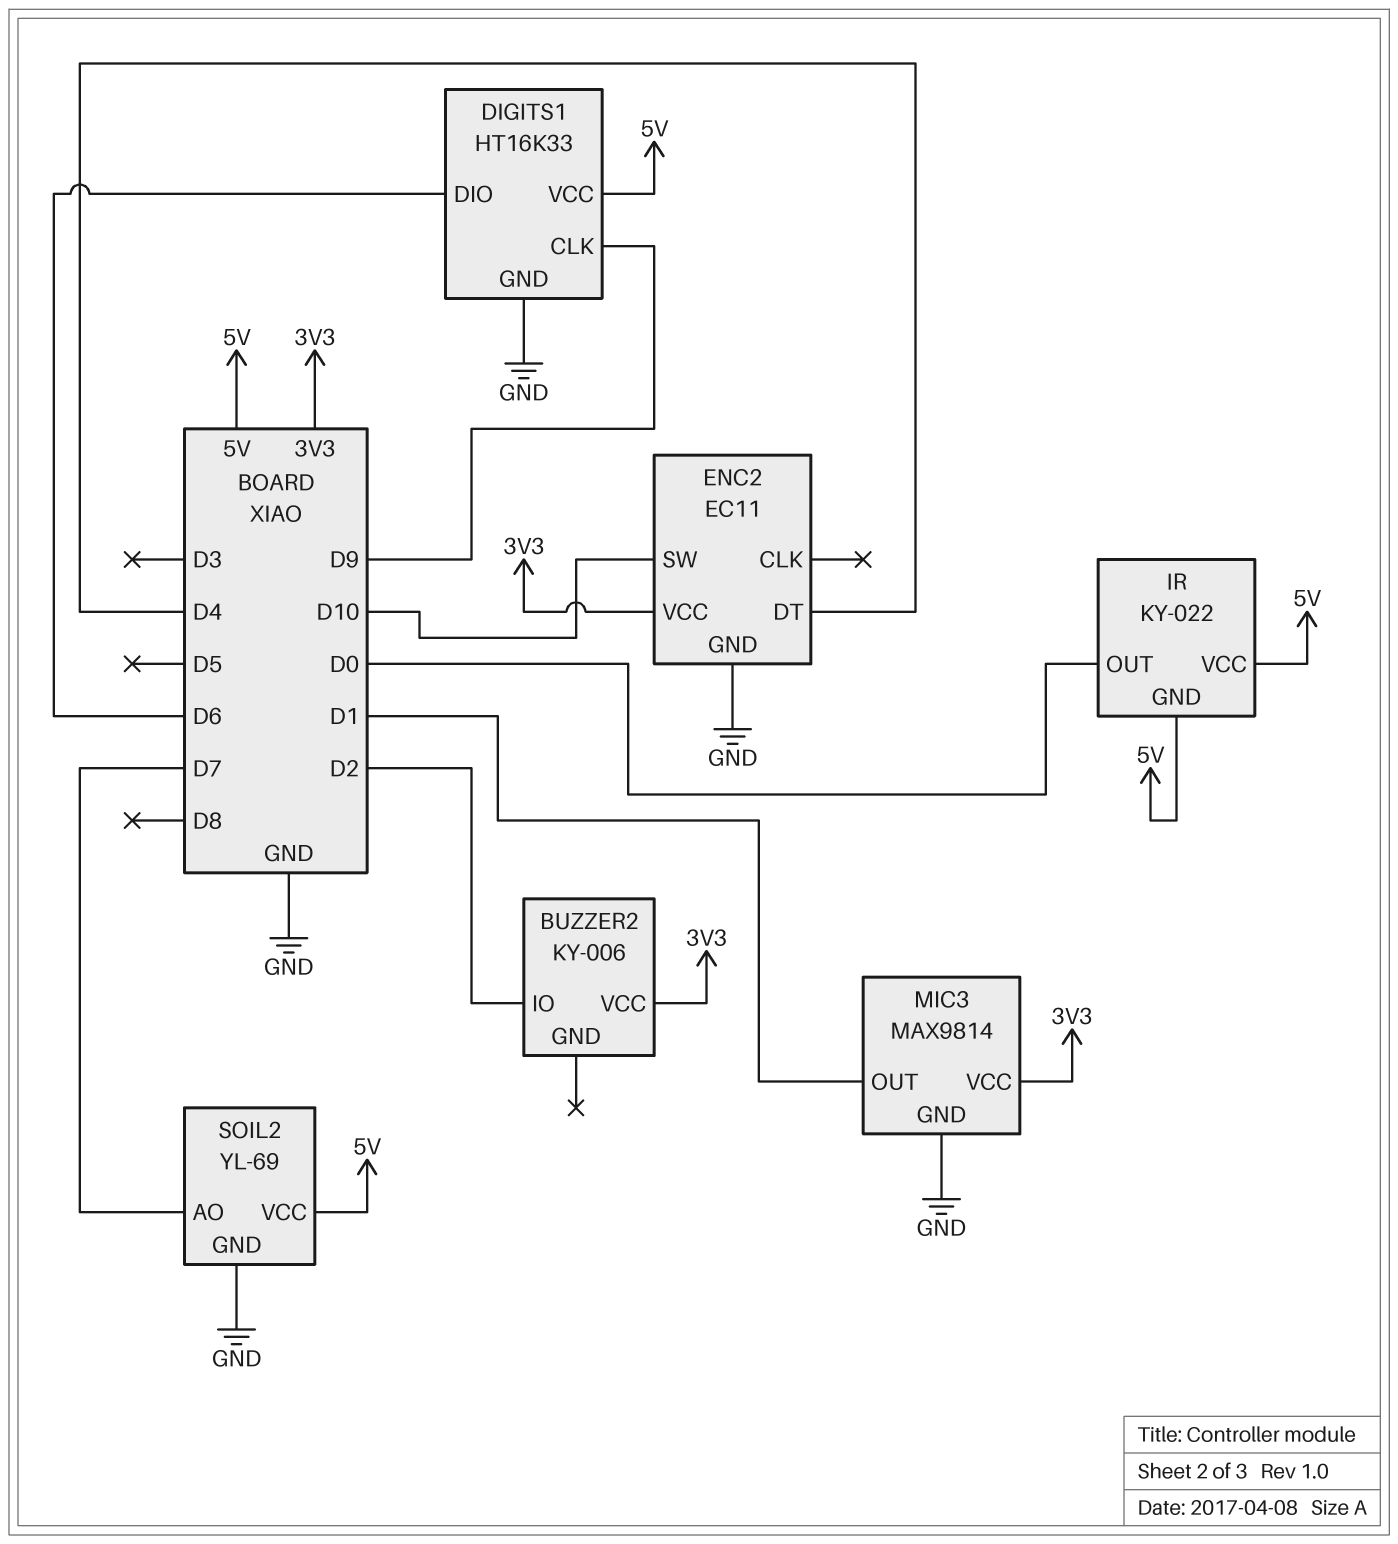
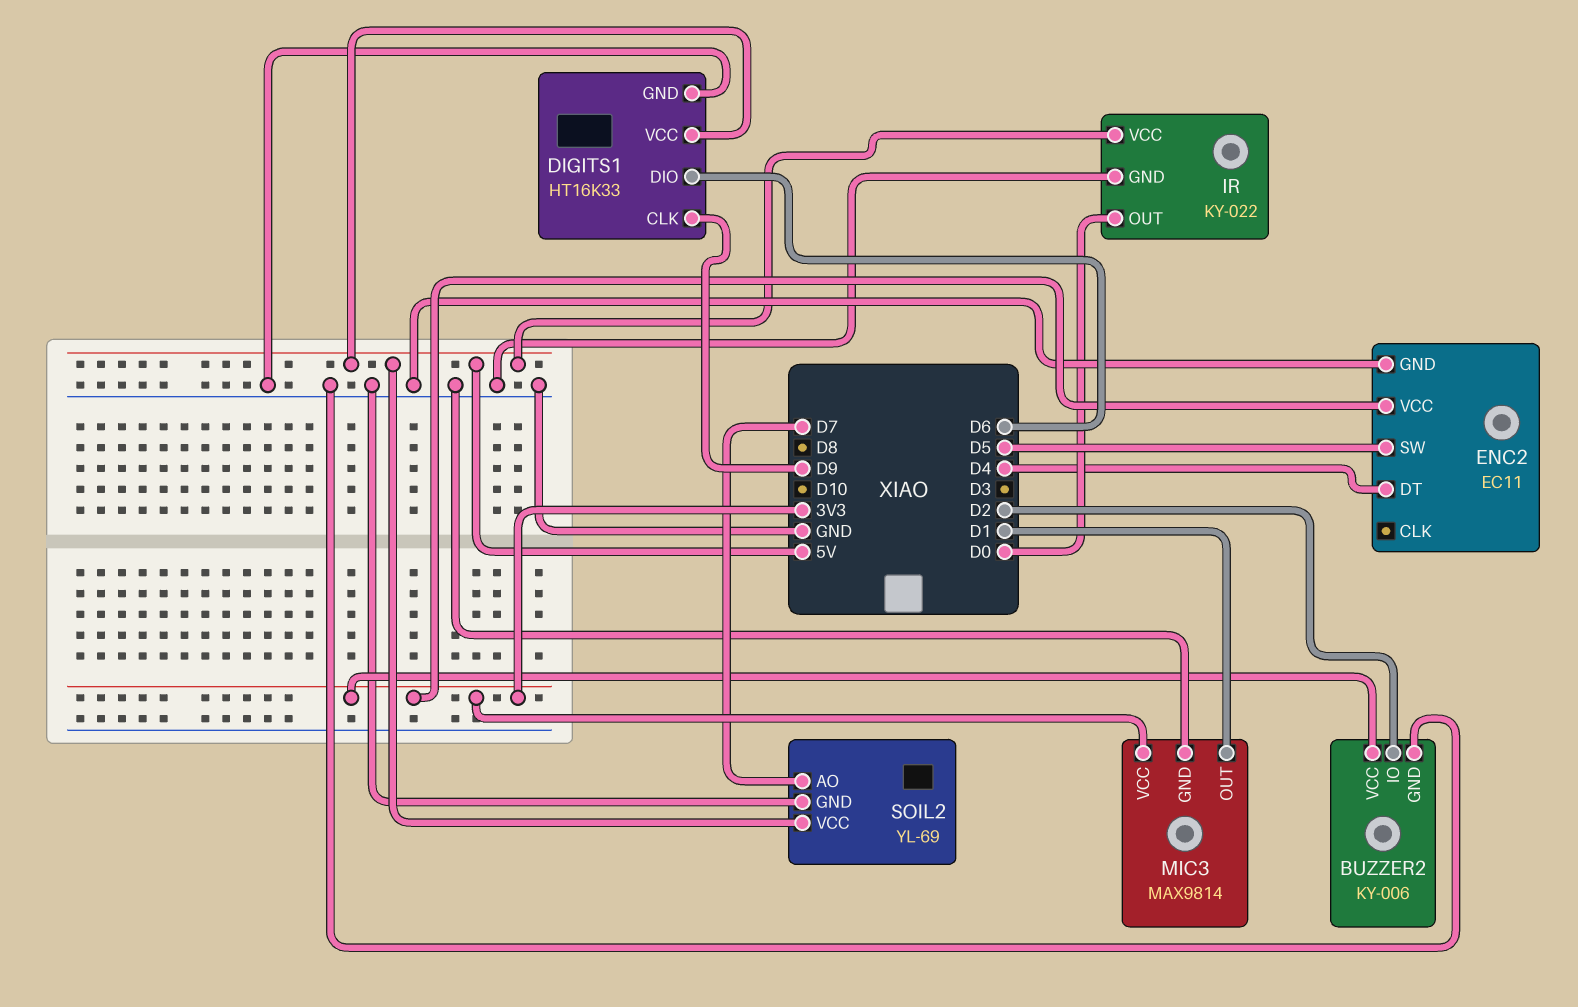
BUZZER2 pin GND: none -> GND
ENC2 pin SW: D10 -> D5
IR pin GND: 5V -> GND

